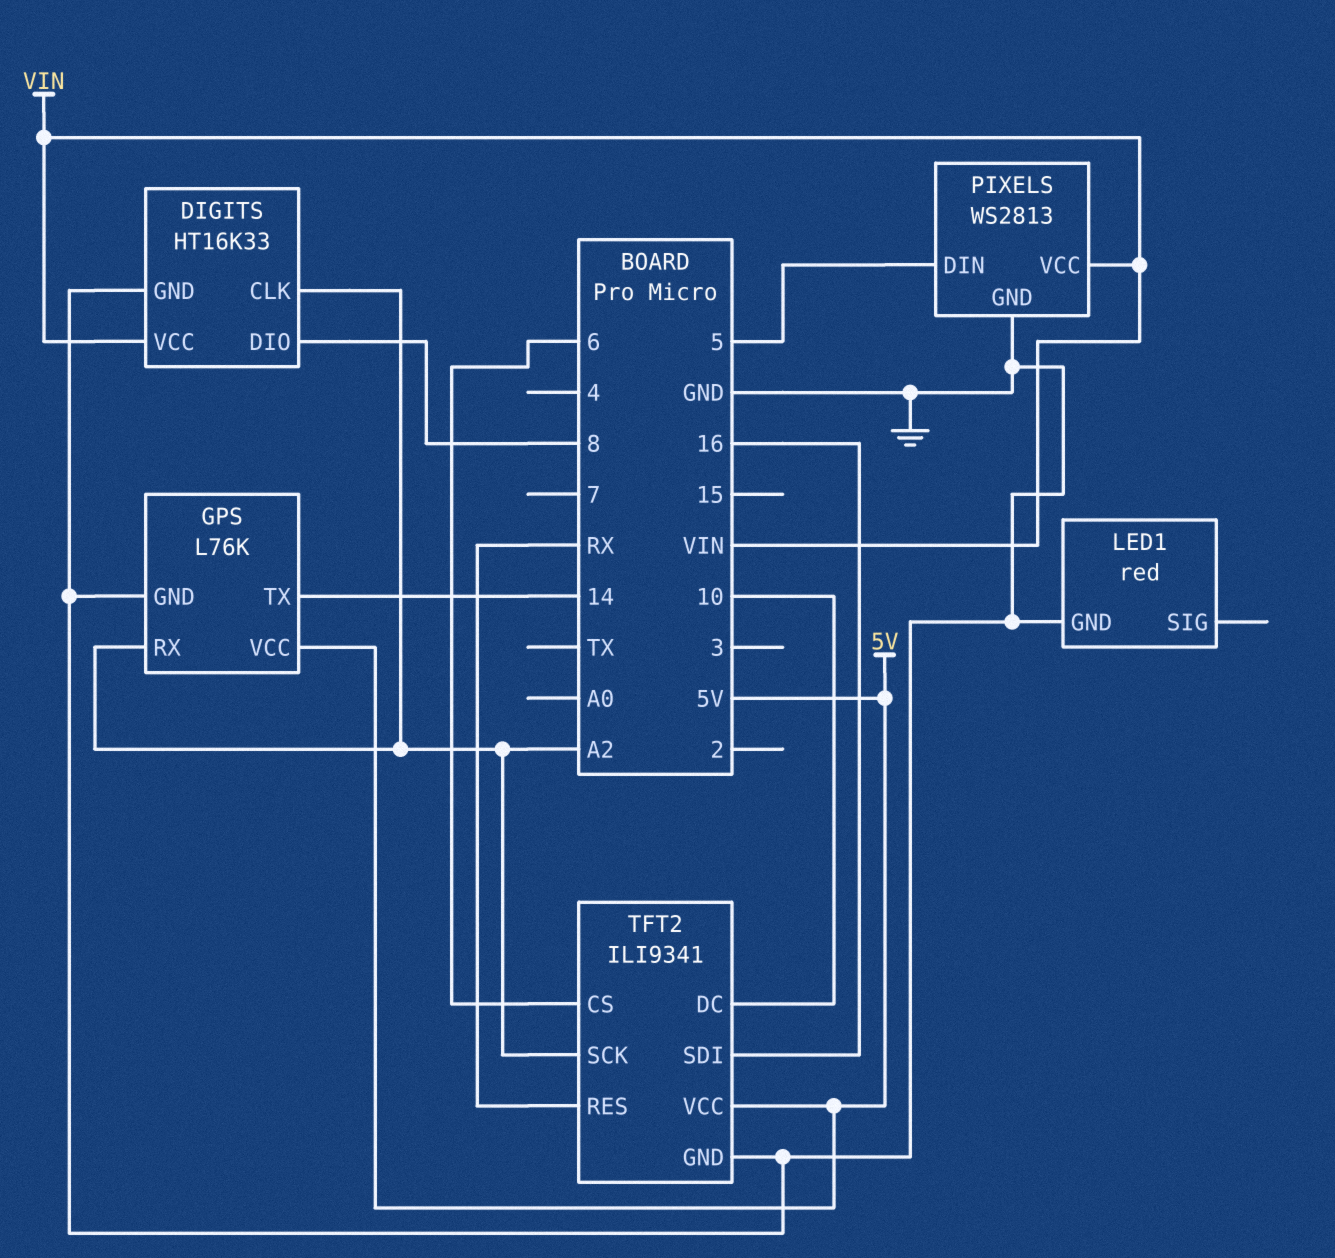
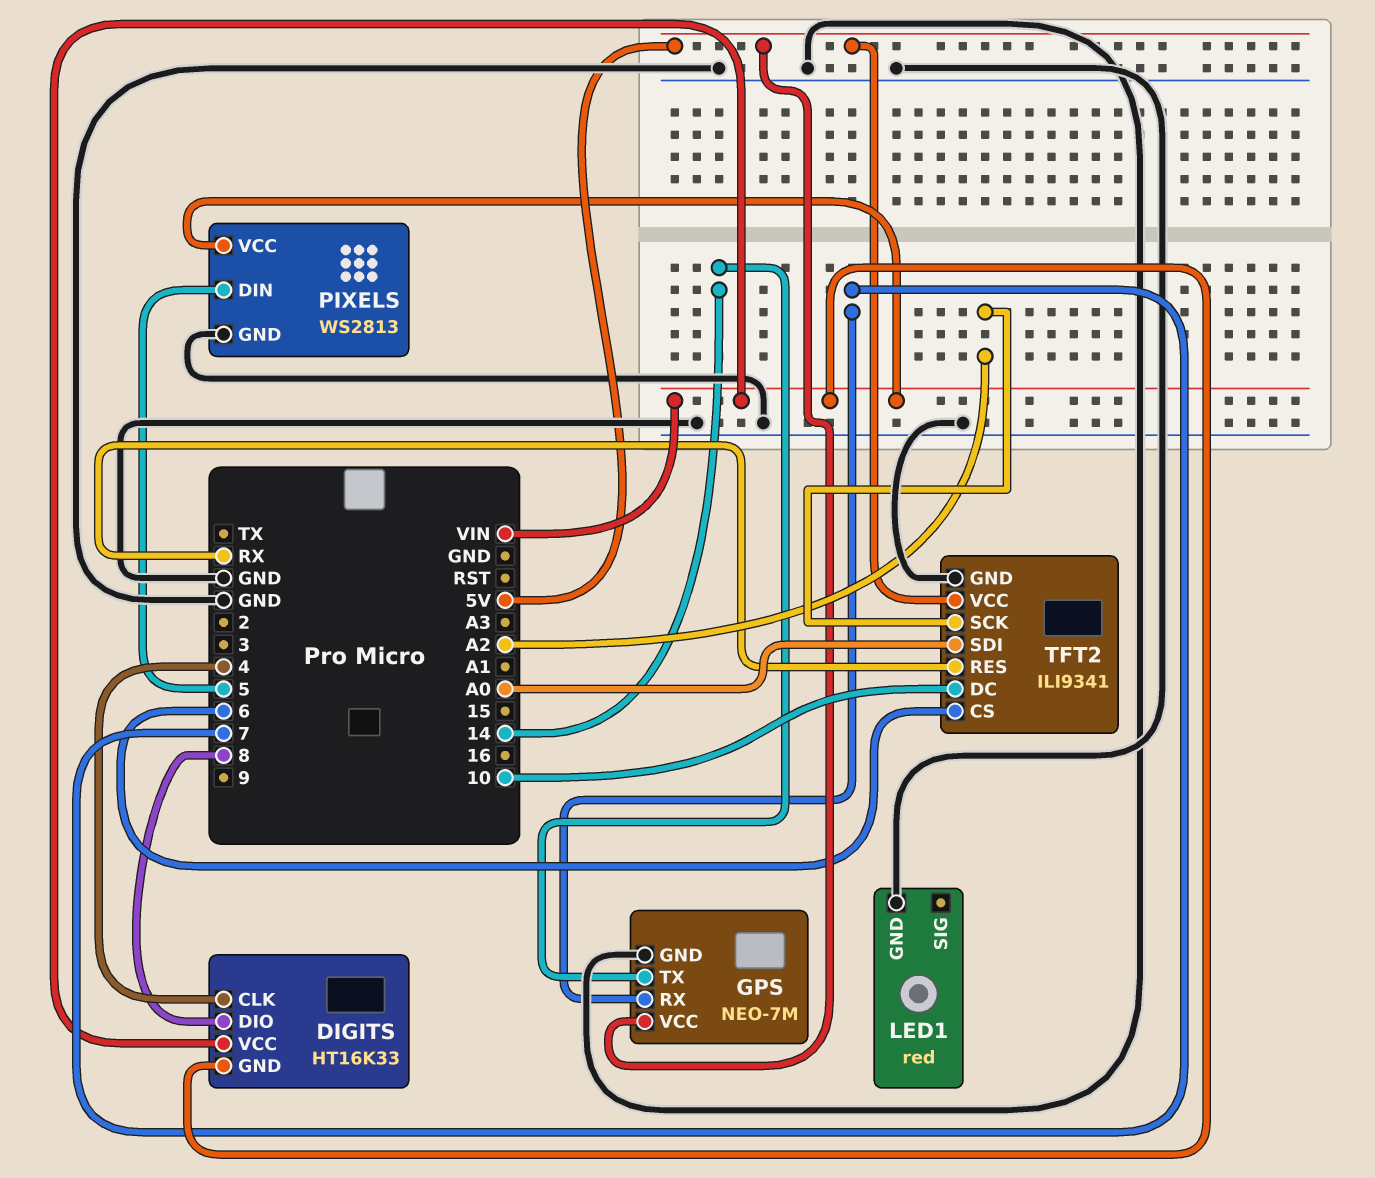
DIGITS pin CLK: A2 -> 4
DIGITS pin GND: GND -> VIN
GPS: L76K -> NEO-7M
GPS pin RX: A2 -> 7
TFT2 pin SDI: 16 -> A0

